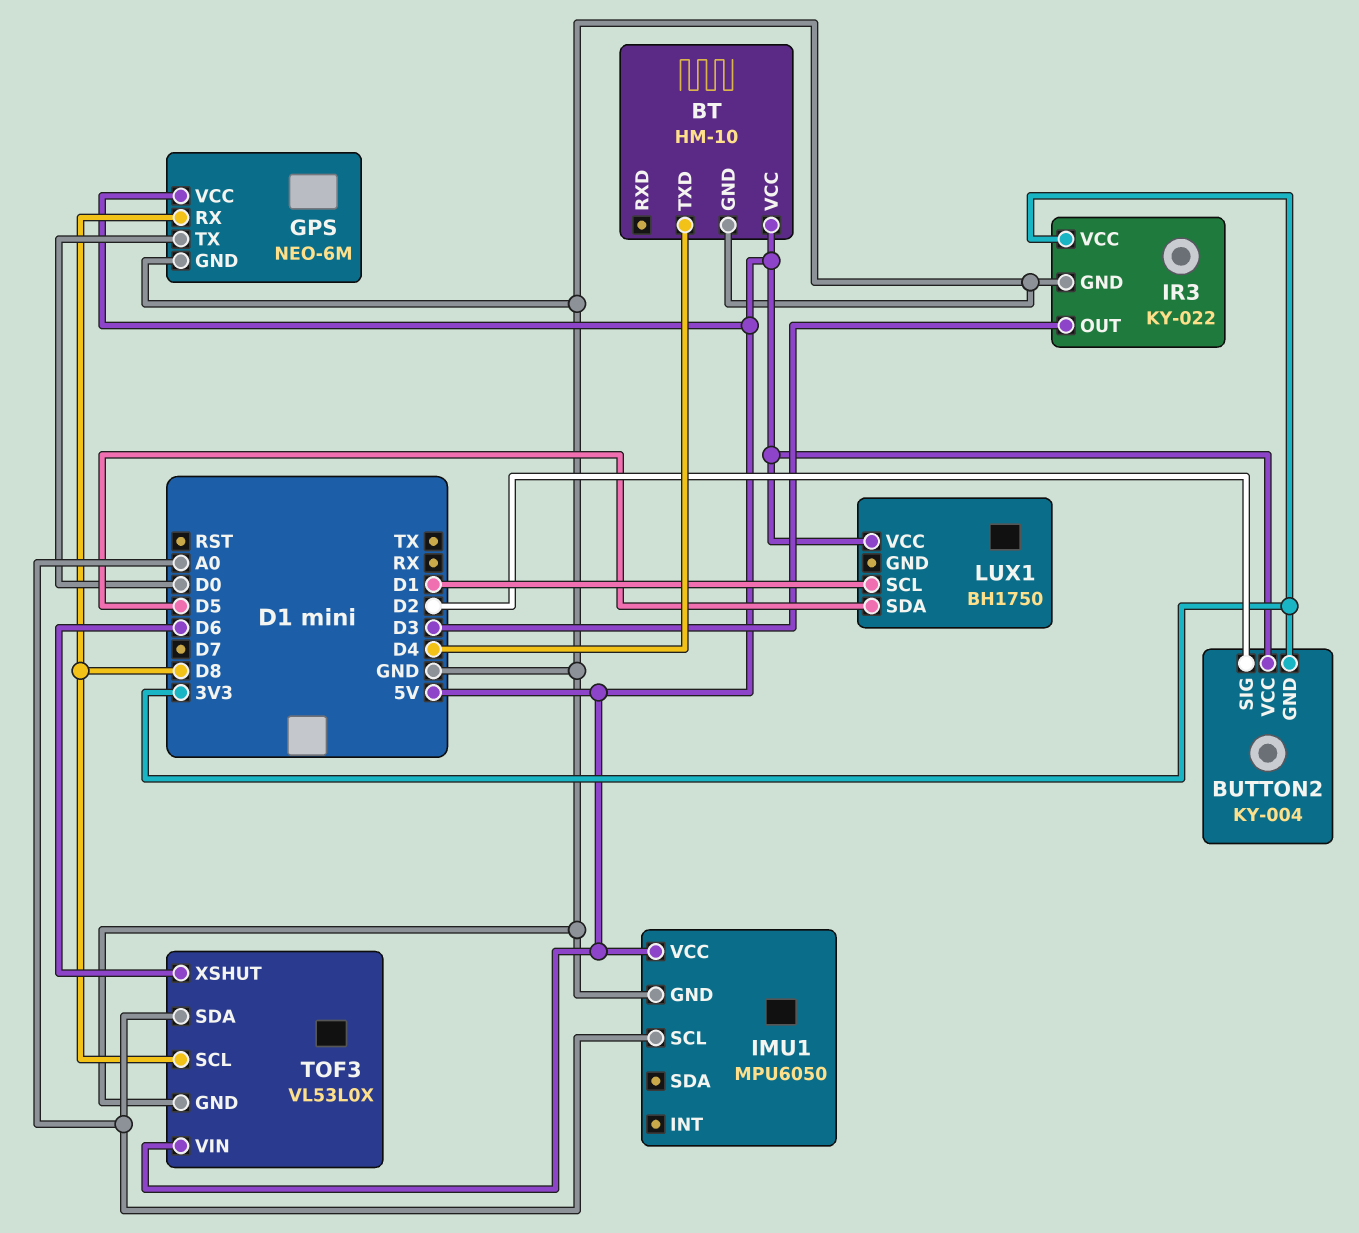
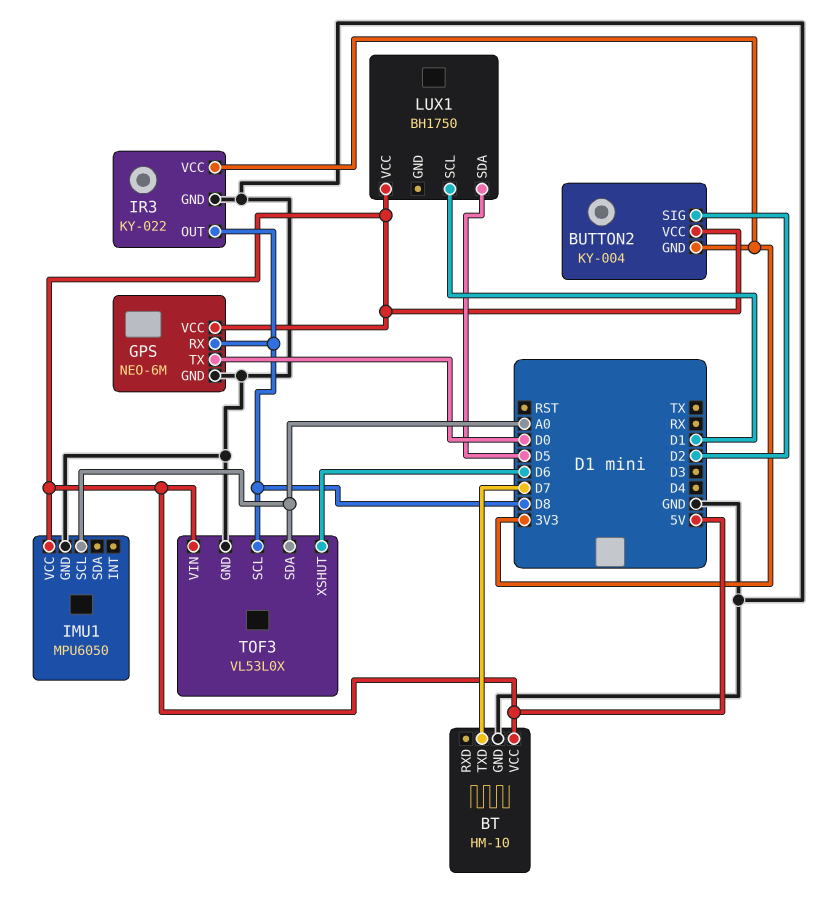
BT pin TXD: D4 -> D7
IR3 pin OUT: D3 -> D8

